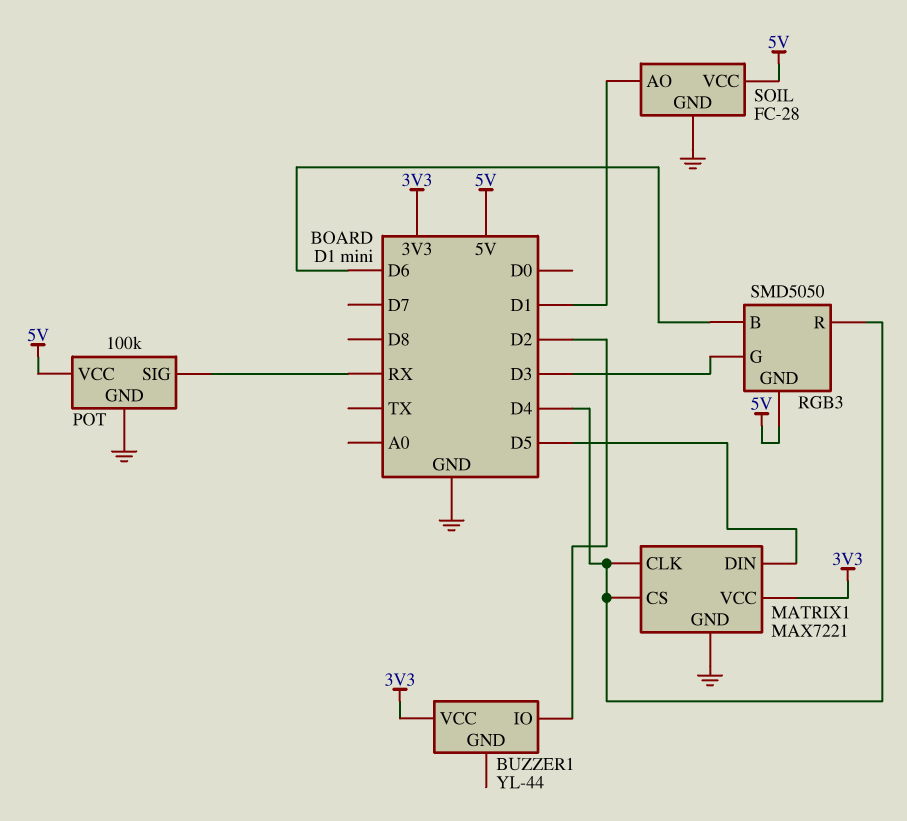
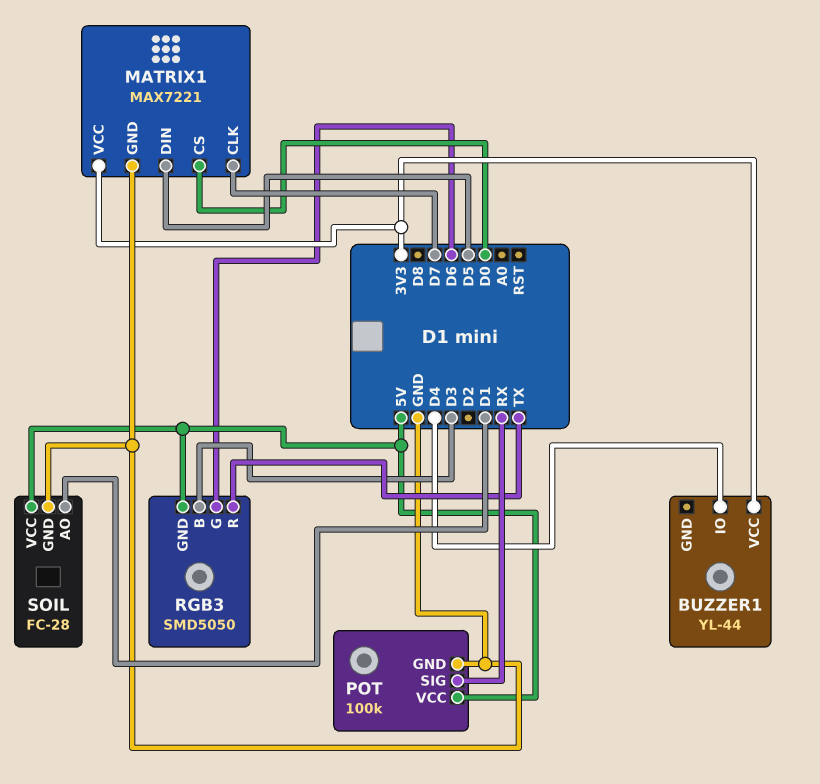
BUZZER1 pin IO: D2 -> D4
MATRIX1 pin CLK: D4 -> D7
MATRIX1 pin CS: D4 -> D0
RGB3 pin B: D6 -> D3
RGB3 pin G: D3 -> D6
RGB3 pin R: D4 -> TX

